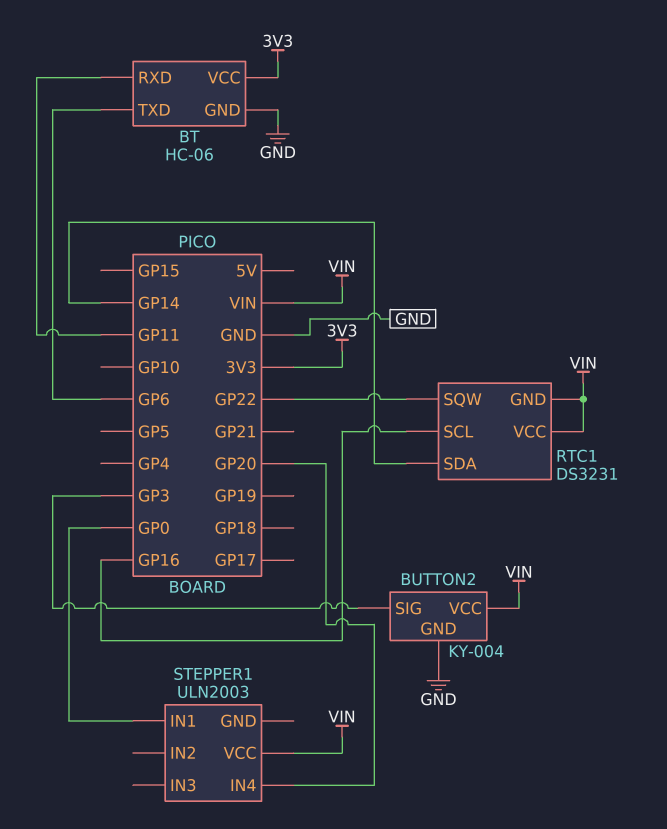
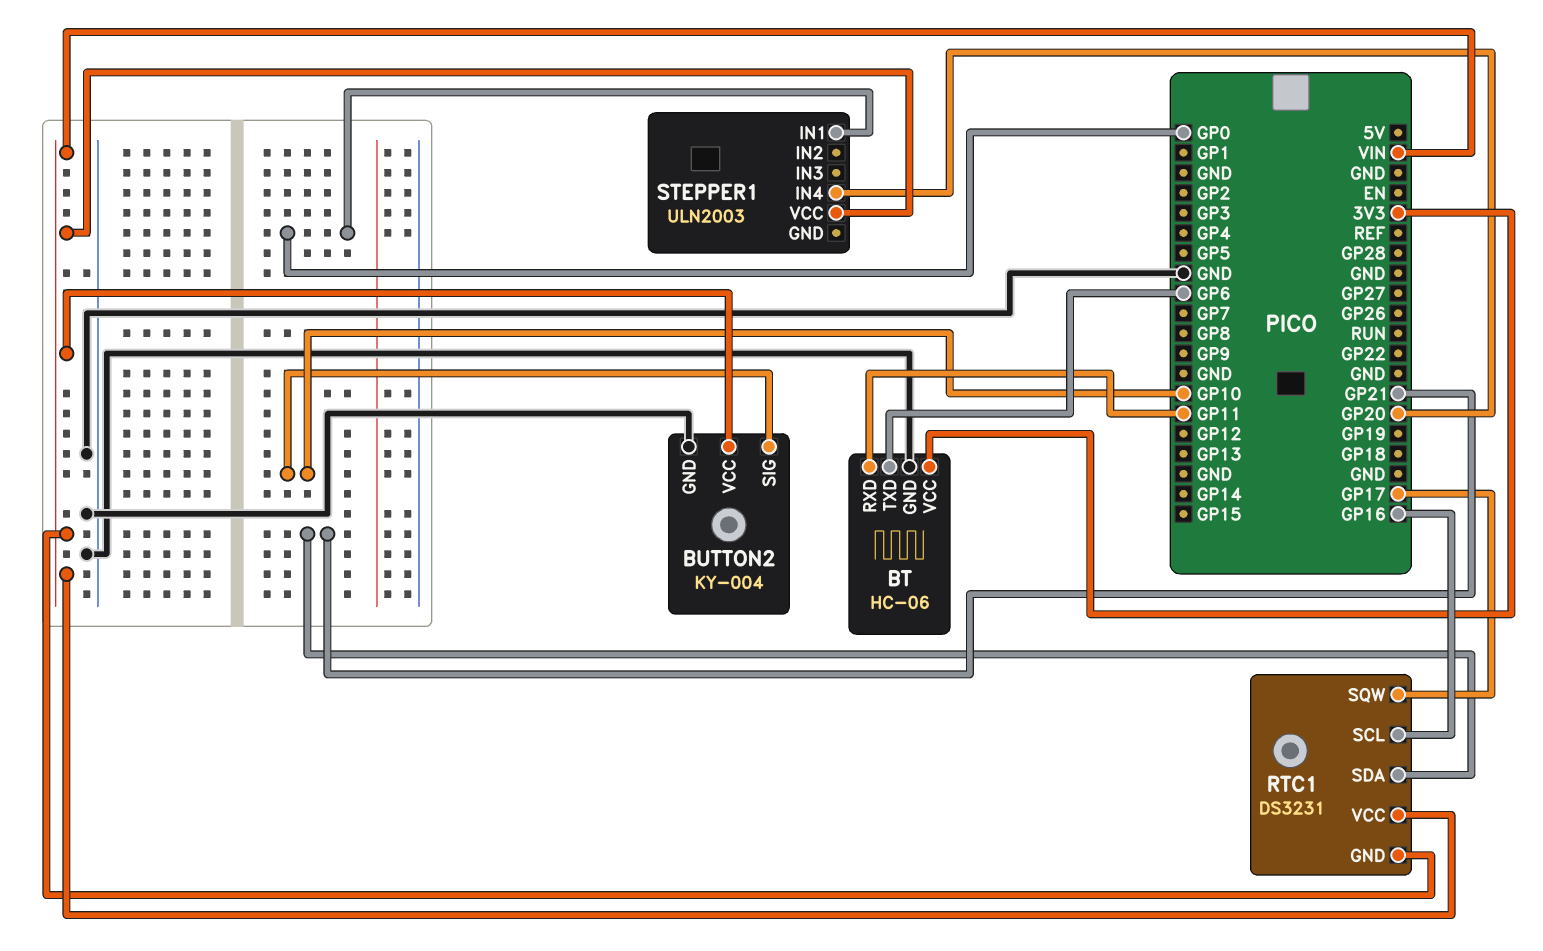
BUTTON2 pin SIG: GP3 -> GP10
RTC1 pin SDA: GP14 -> GP21
RTC1 pin SQW: GP22 -> GP17

